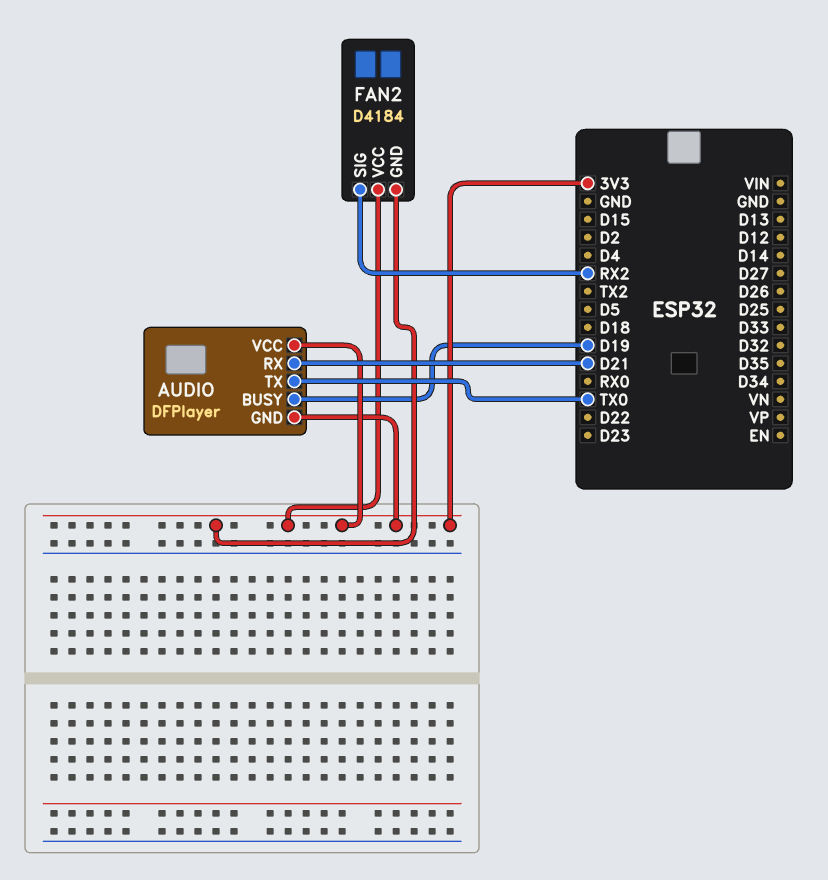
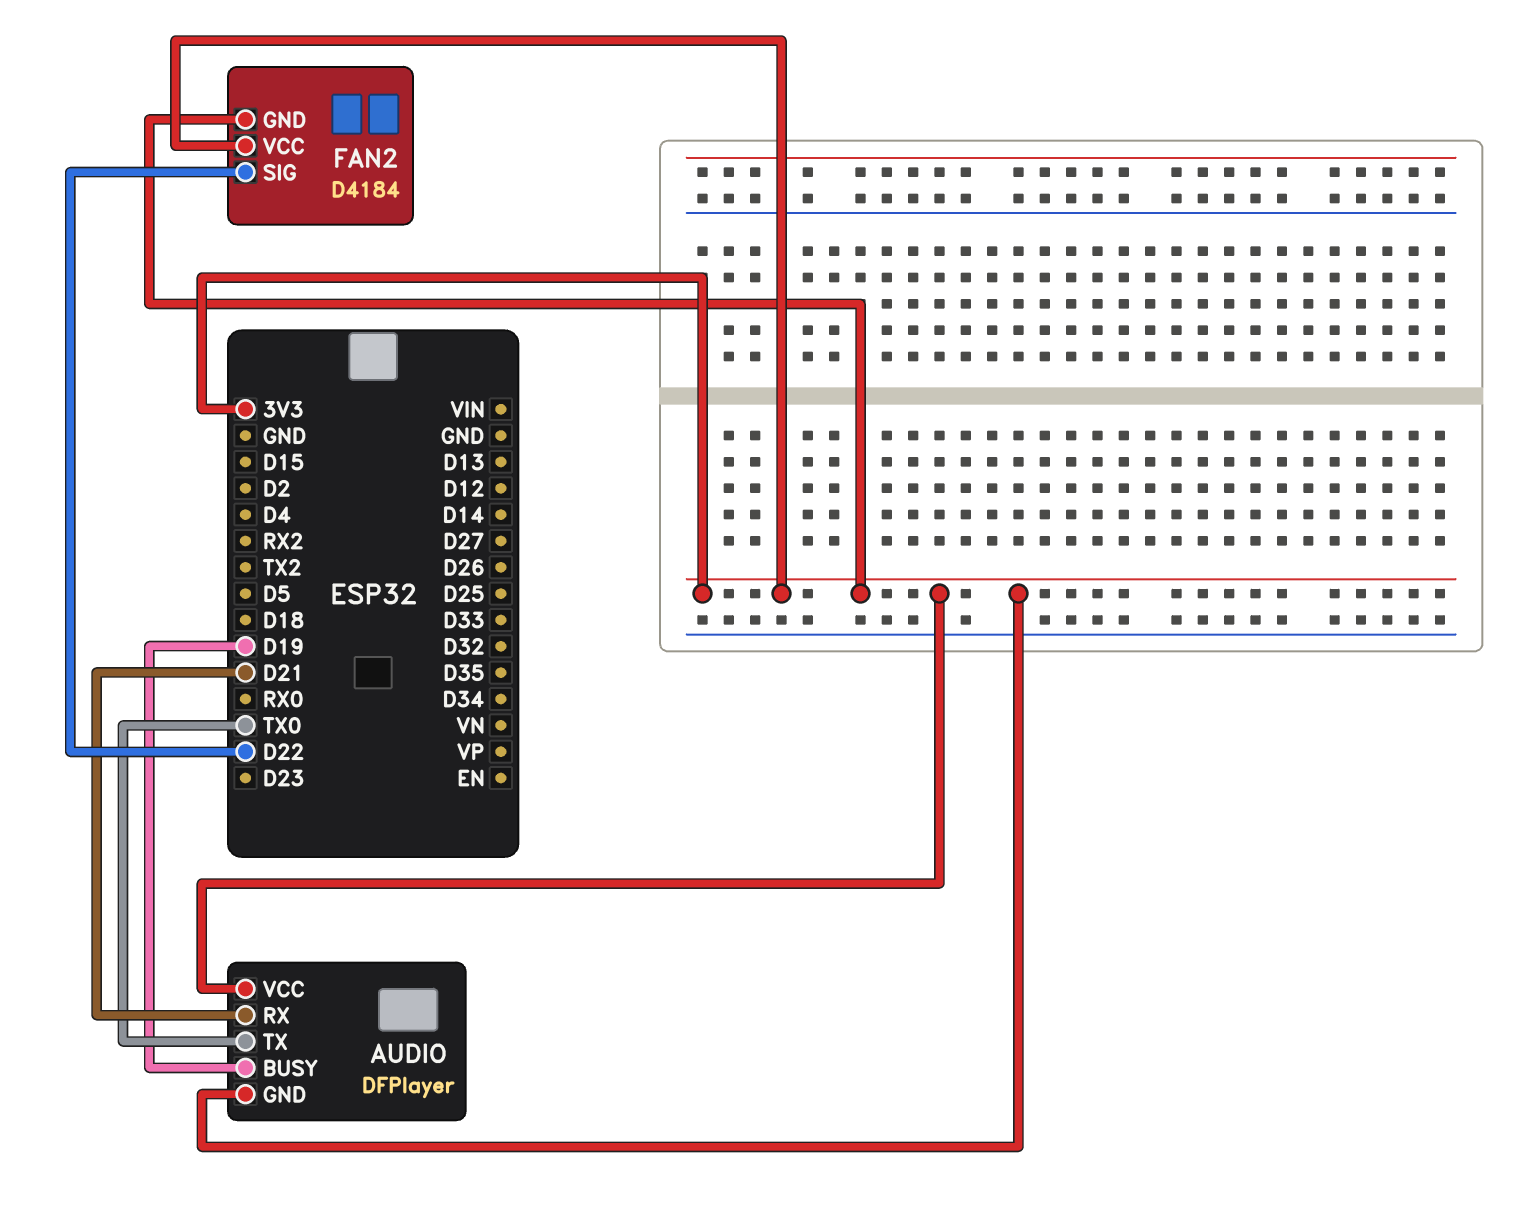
FAN2 pin SIG: RX2 -> D22

